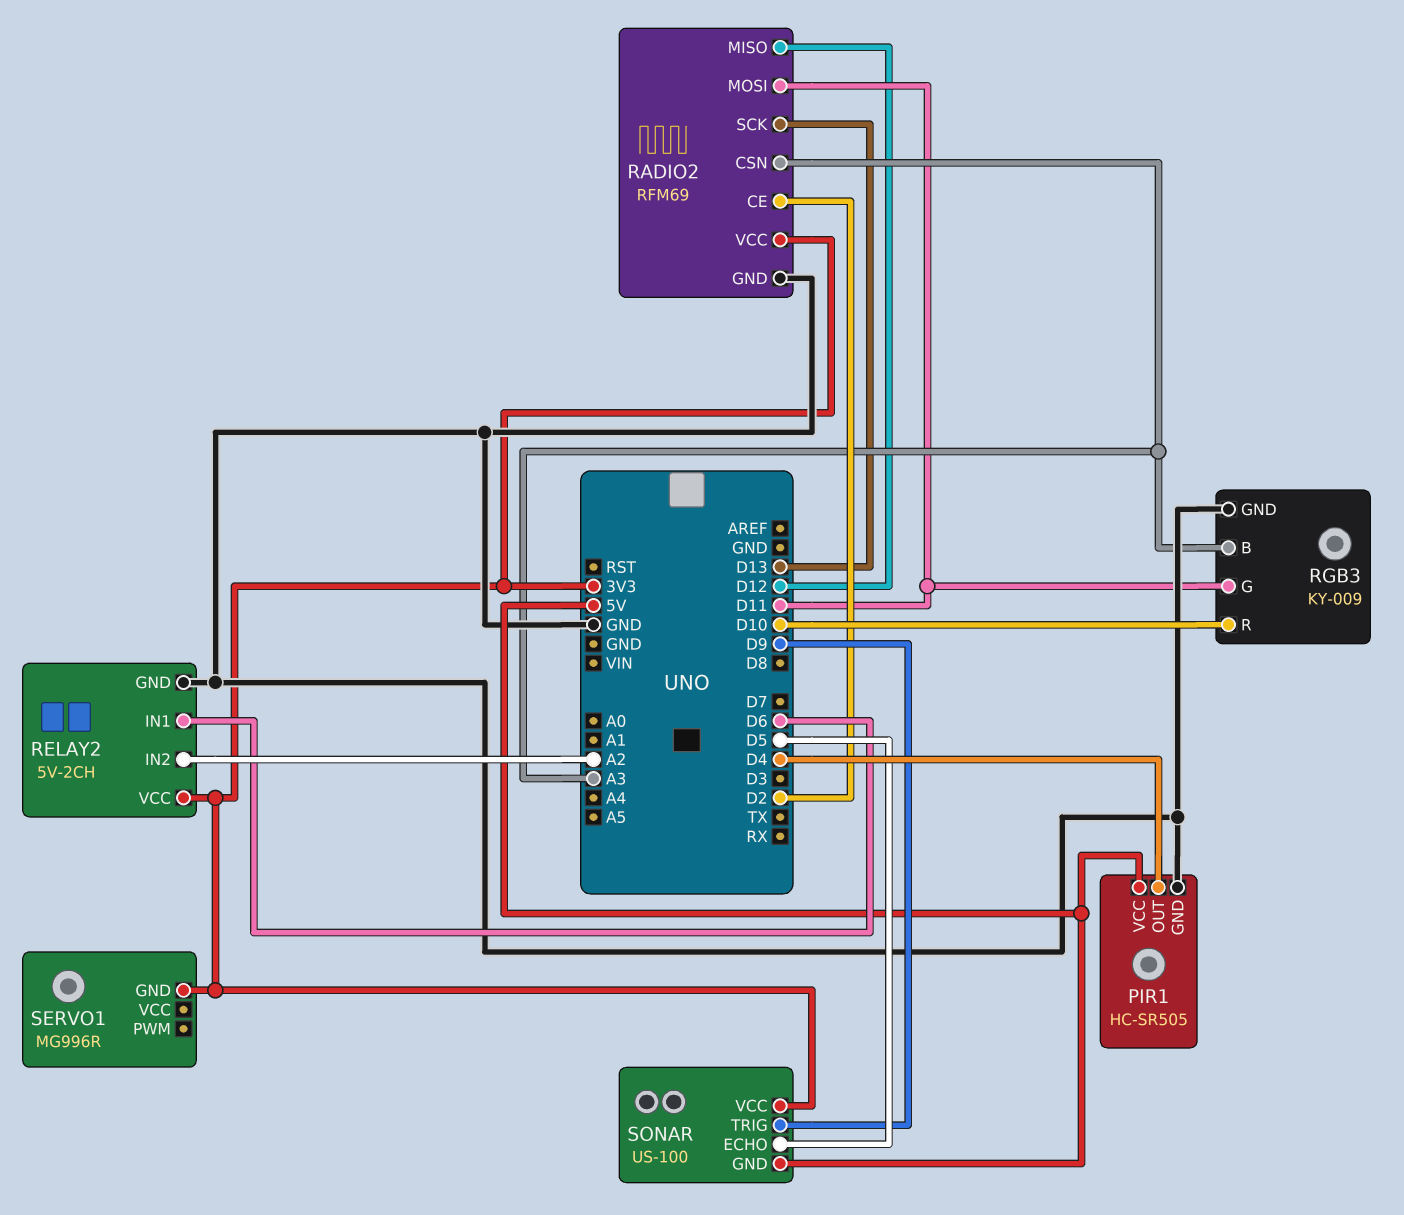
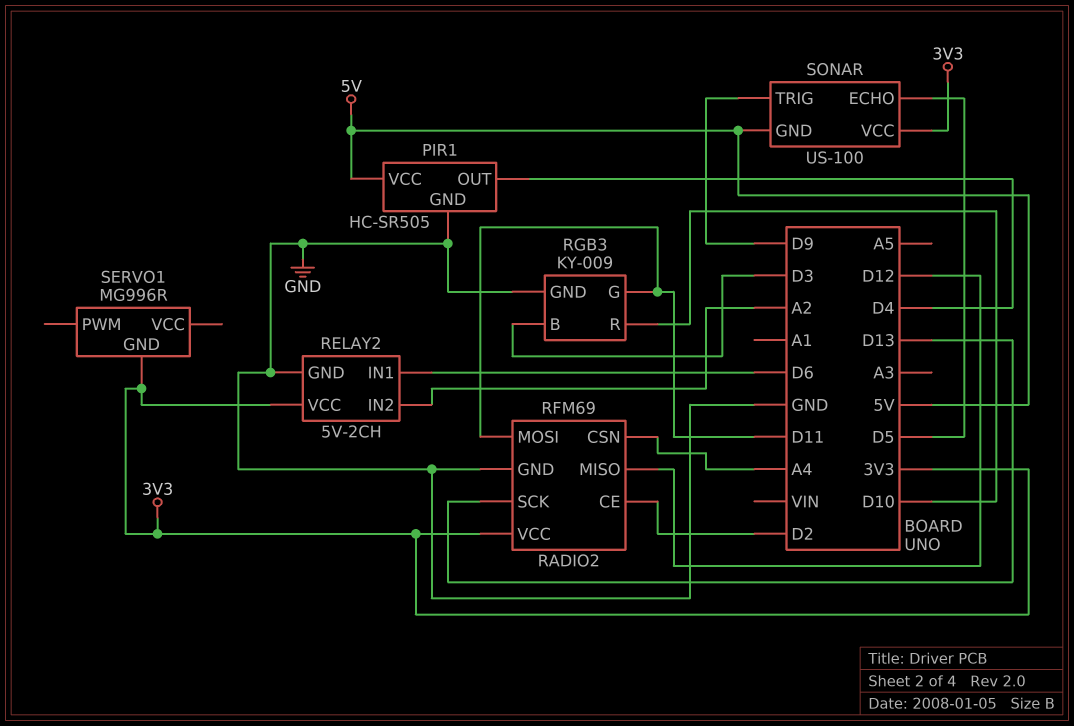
RADIO2 pin CSN: A3 -> A4
RGB3 pin B: A3 -> D3

